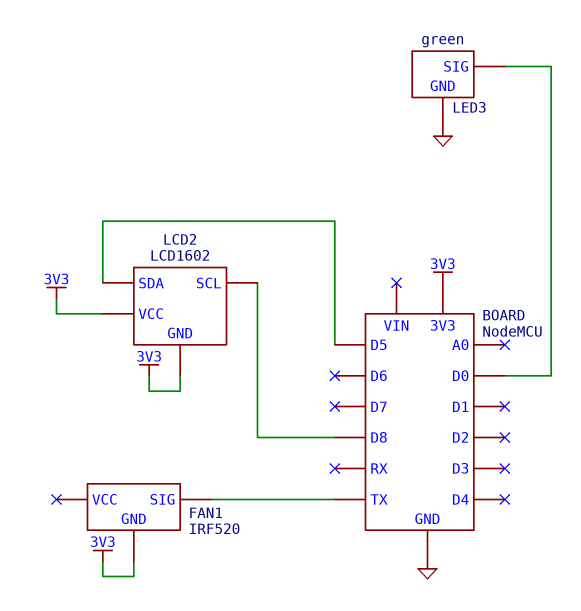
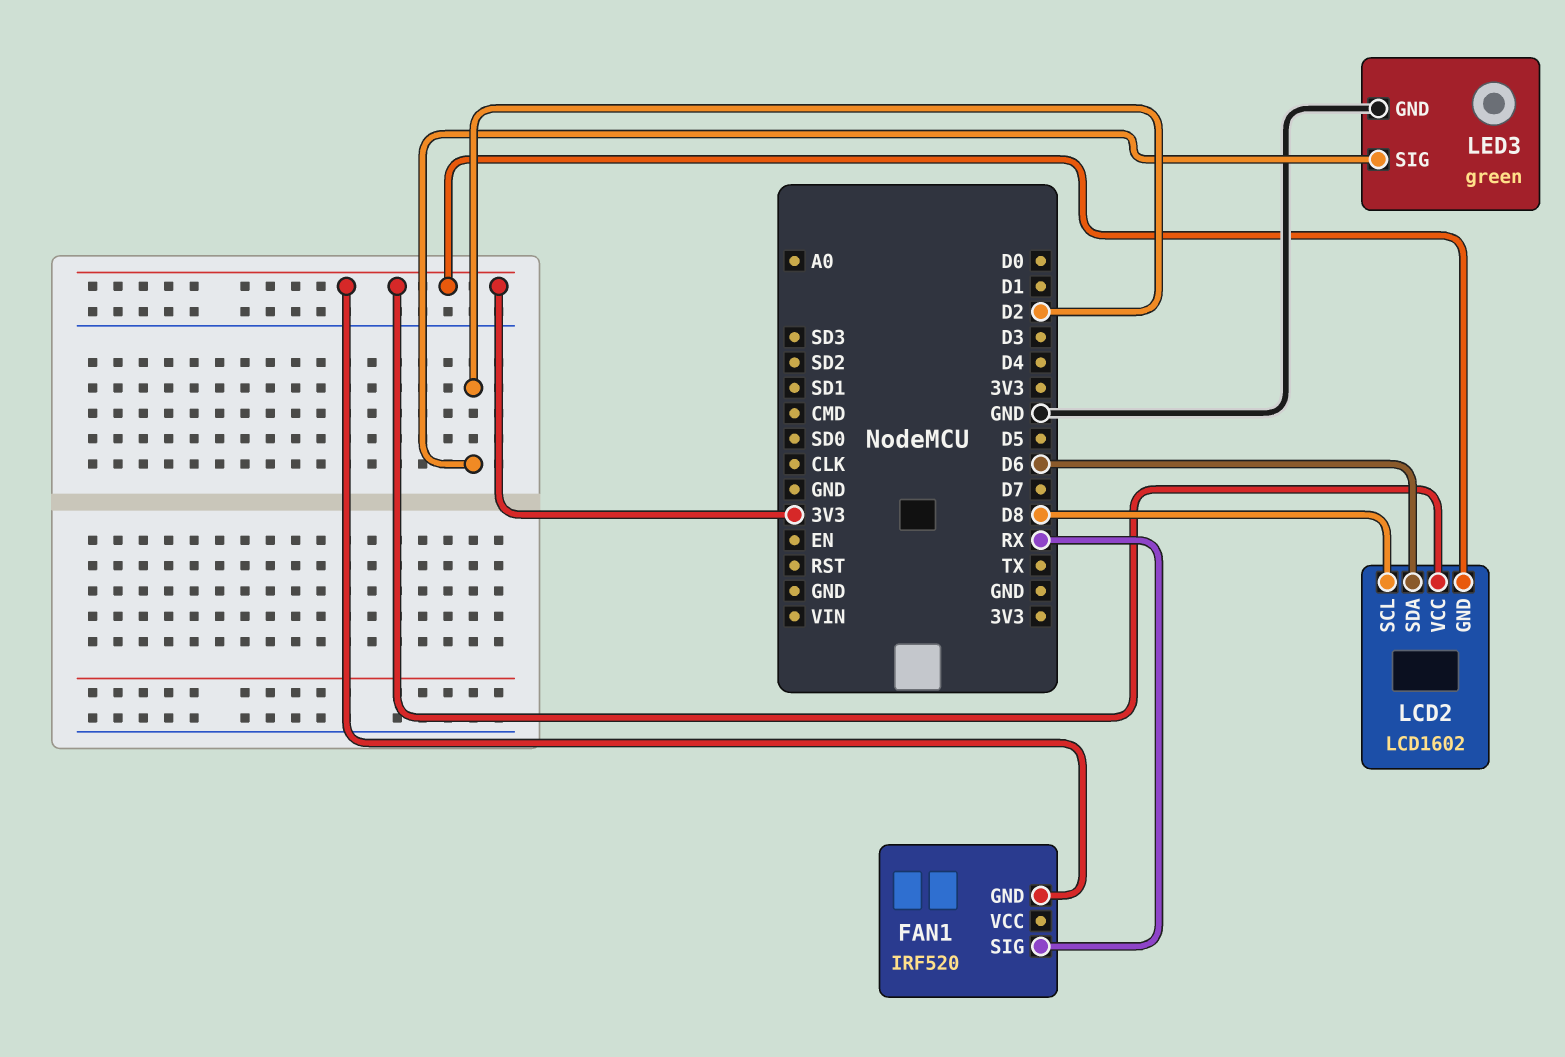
FAN1 pin SIG: TX -> RX
LCD2 pin SDA: D5 -> D6
LED3 pin SIG: D0 -> D2

